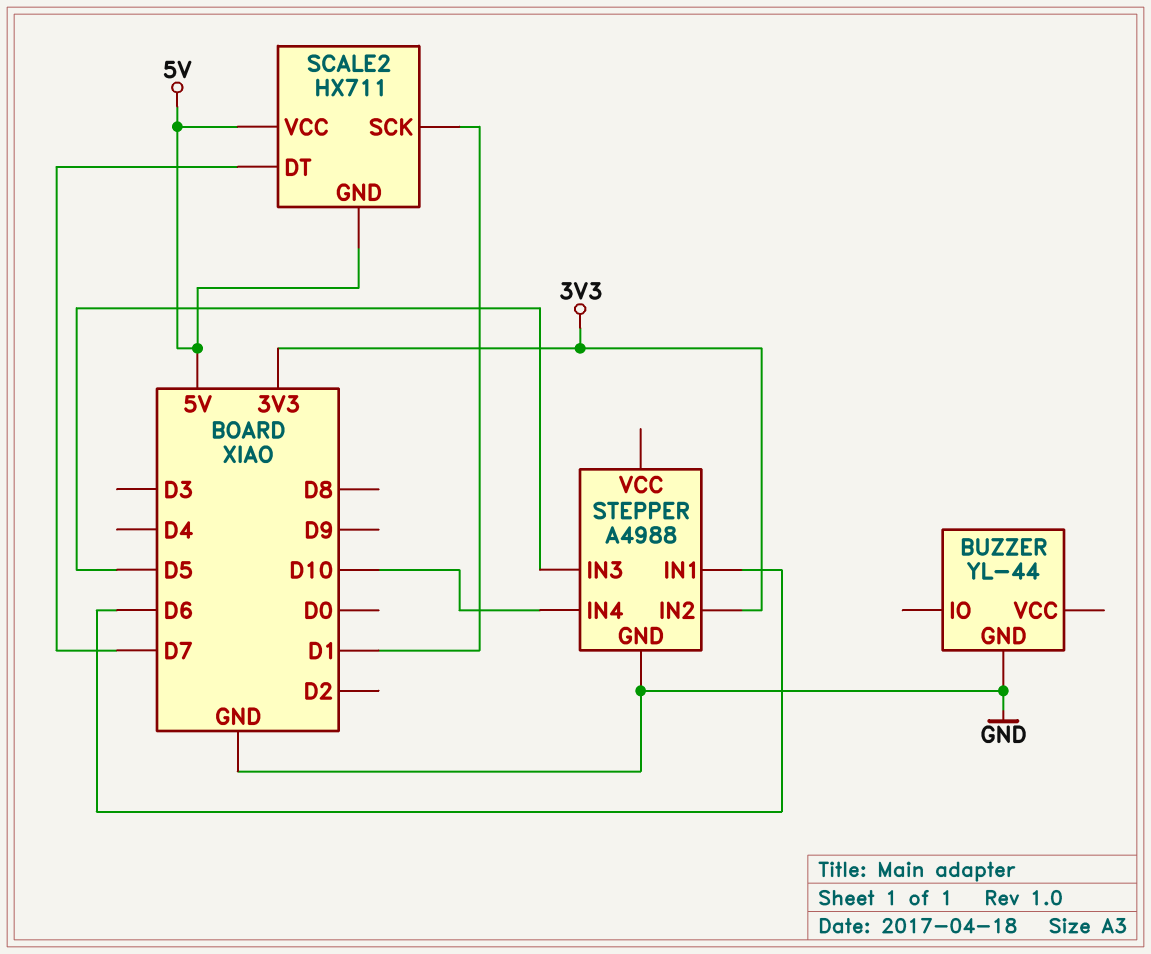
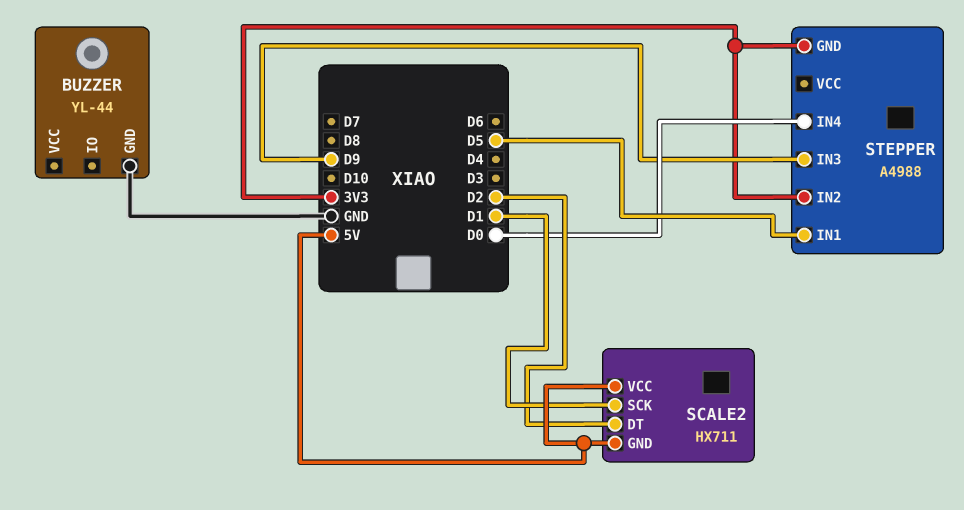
SCALE2 pin DT: D7 -> D2
STEPPER pin GND: GND -> 3V3
STEPPER pin IN1: D6 -> D5
STEPPER pin IN3: D5 -> D9
STEPPER pin IN4: D10 -> D0

